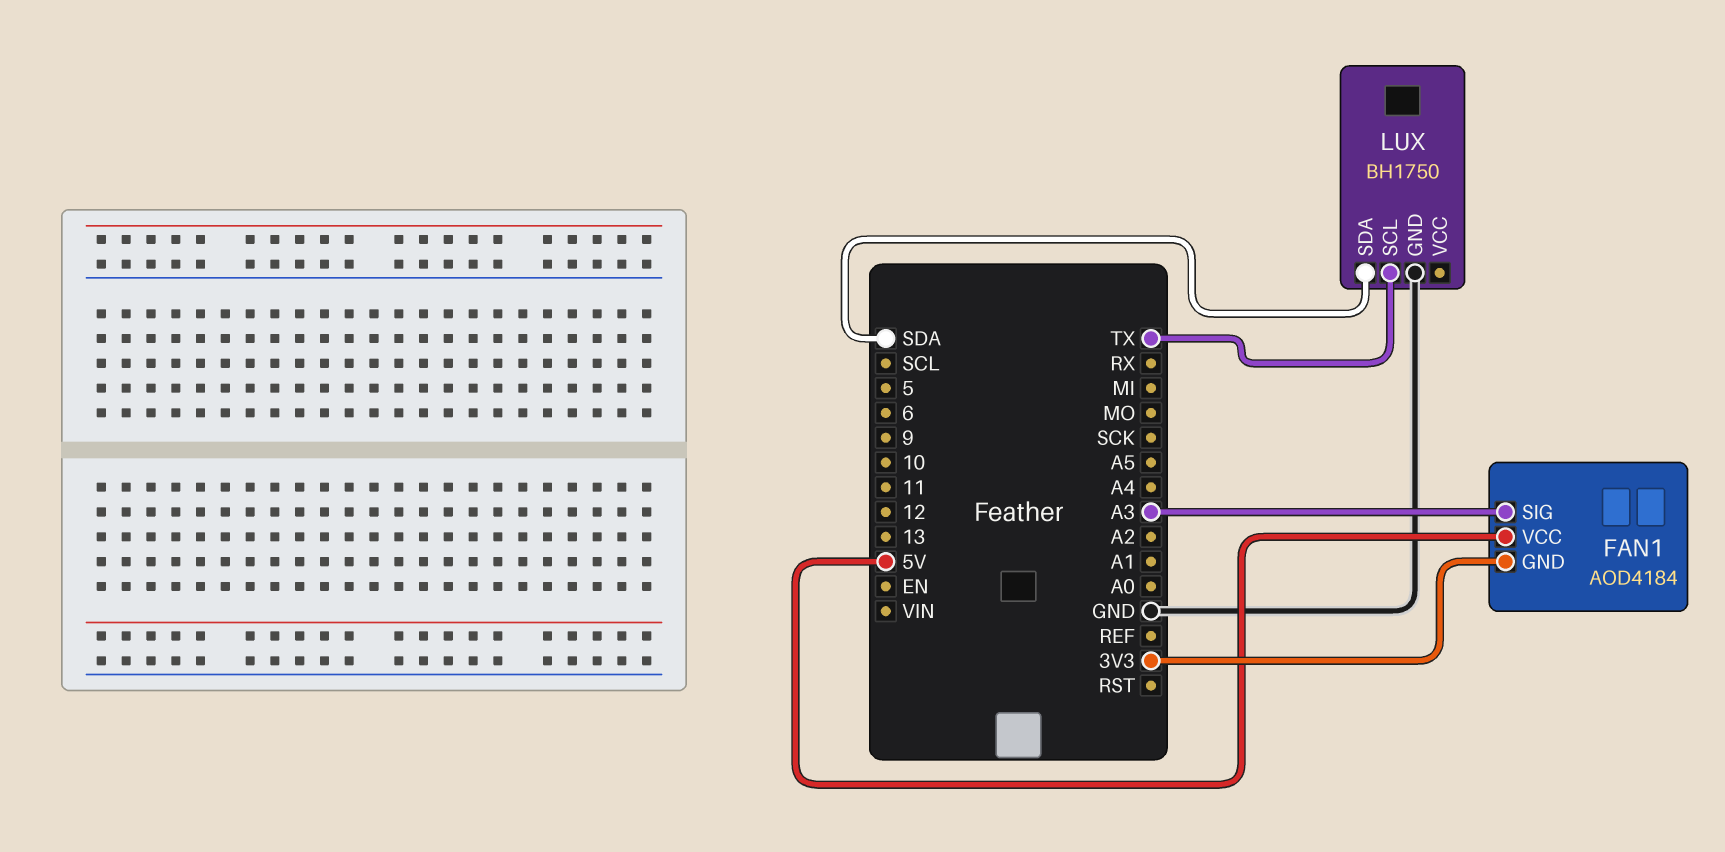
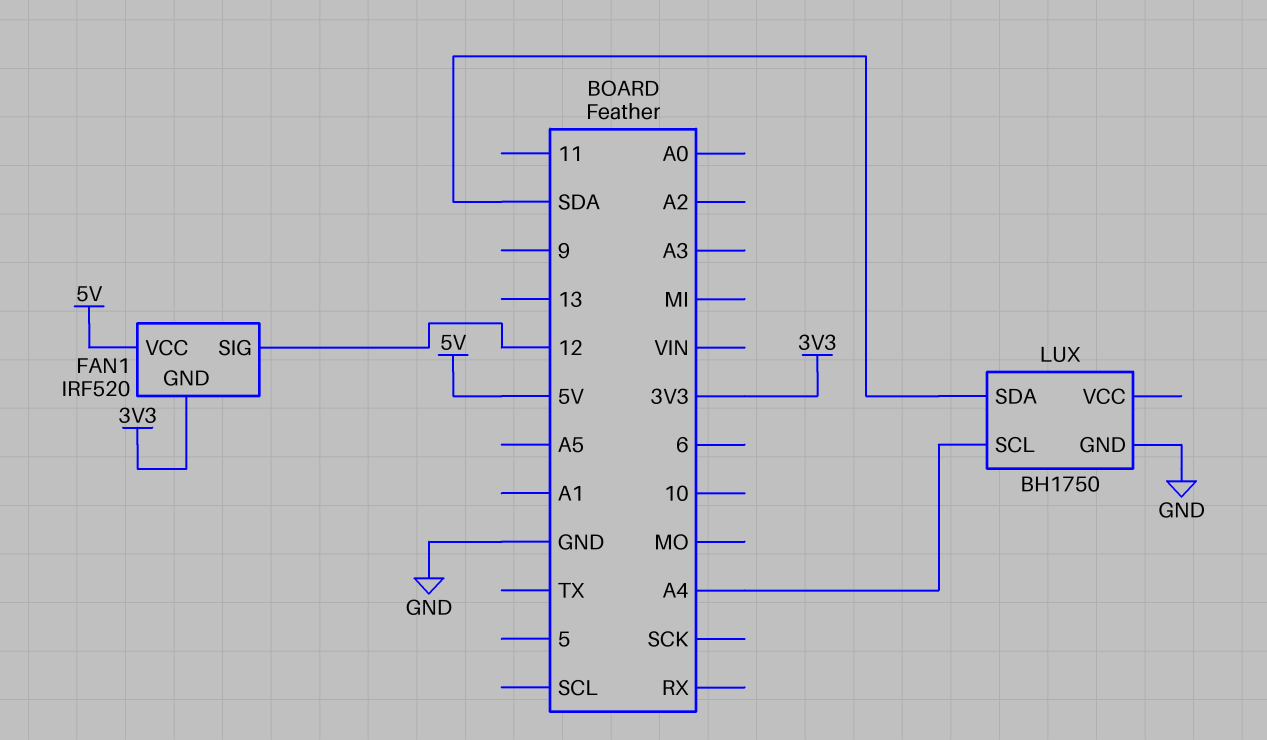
FAN1: AOD4184 -> IRF520
FAN1 pin SIG: A3 -> 12
LUX pin SCL: TX -> A4

